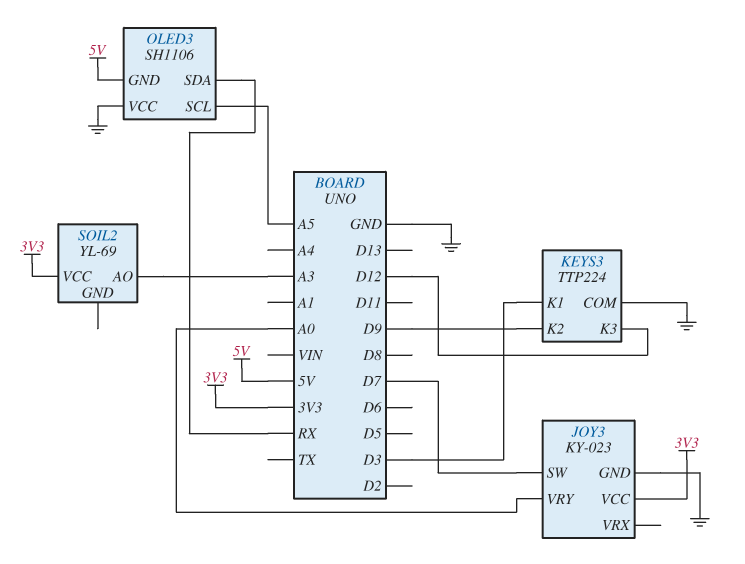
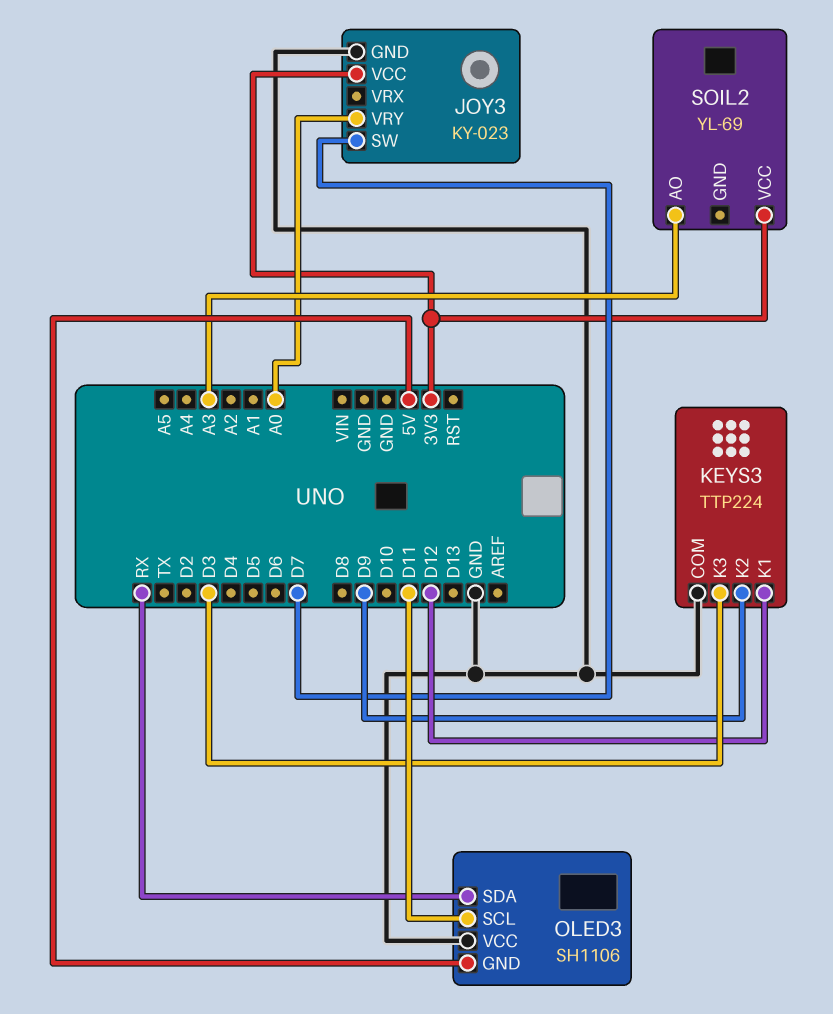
KEYS3 pin K1: D3 -> D12
KEYS3 pin K3: D12 -> D3
OLED3 pin SCL: A5 -> D11

